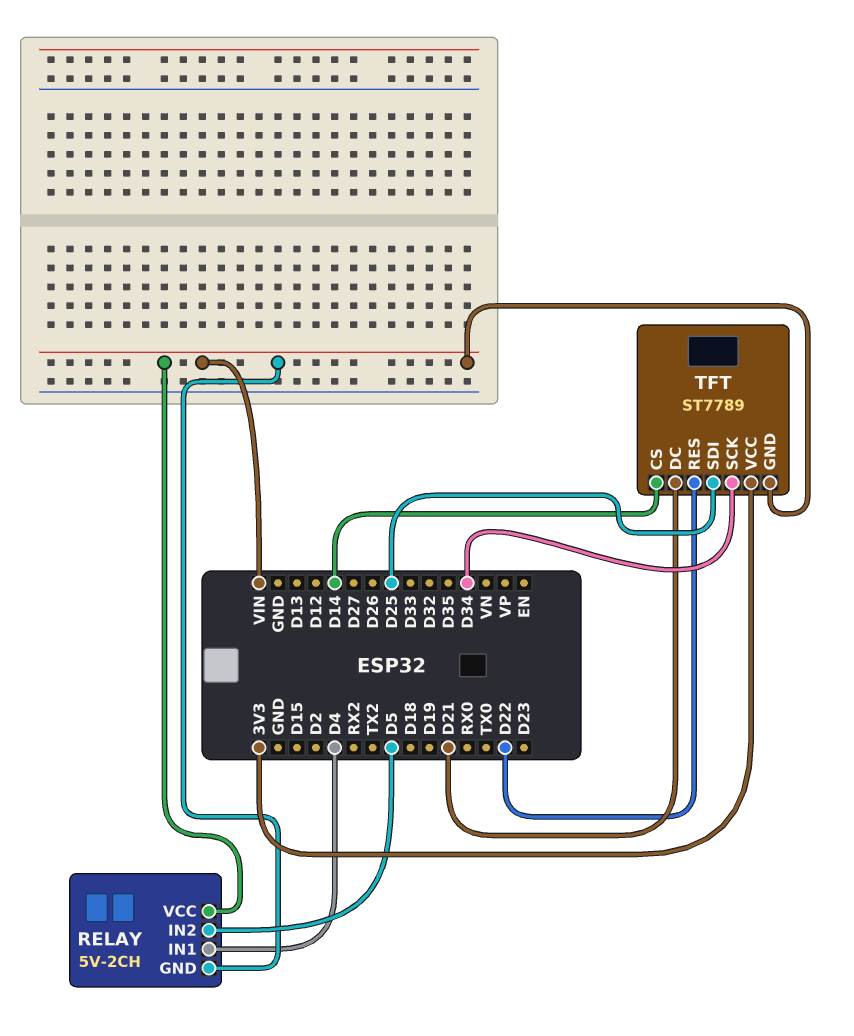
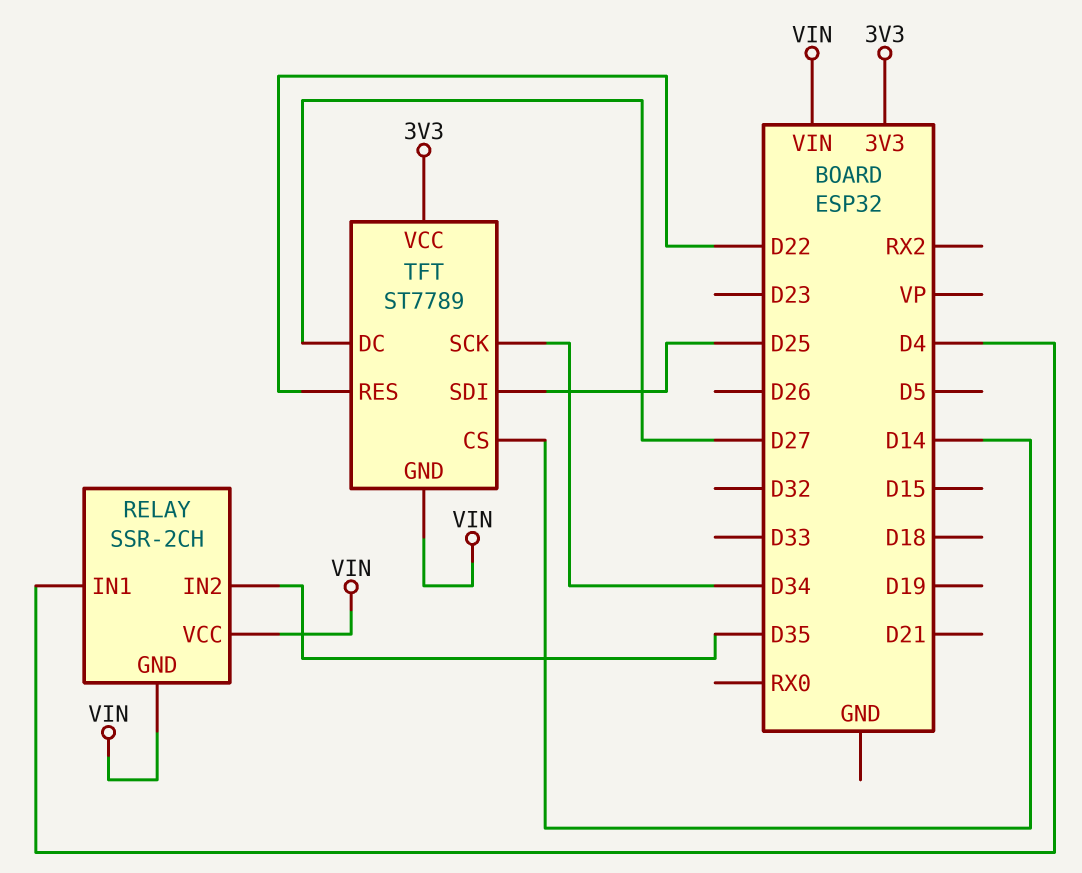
RELAY: 5V-2CH -> SSR-2CH
RELAY pin IN2: D5 -> D35
TFT pin DC: D21 -> D27

